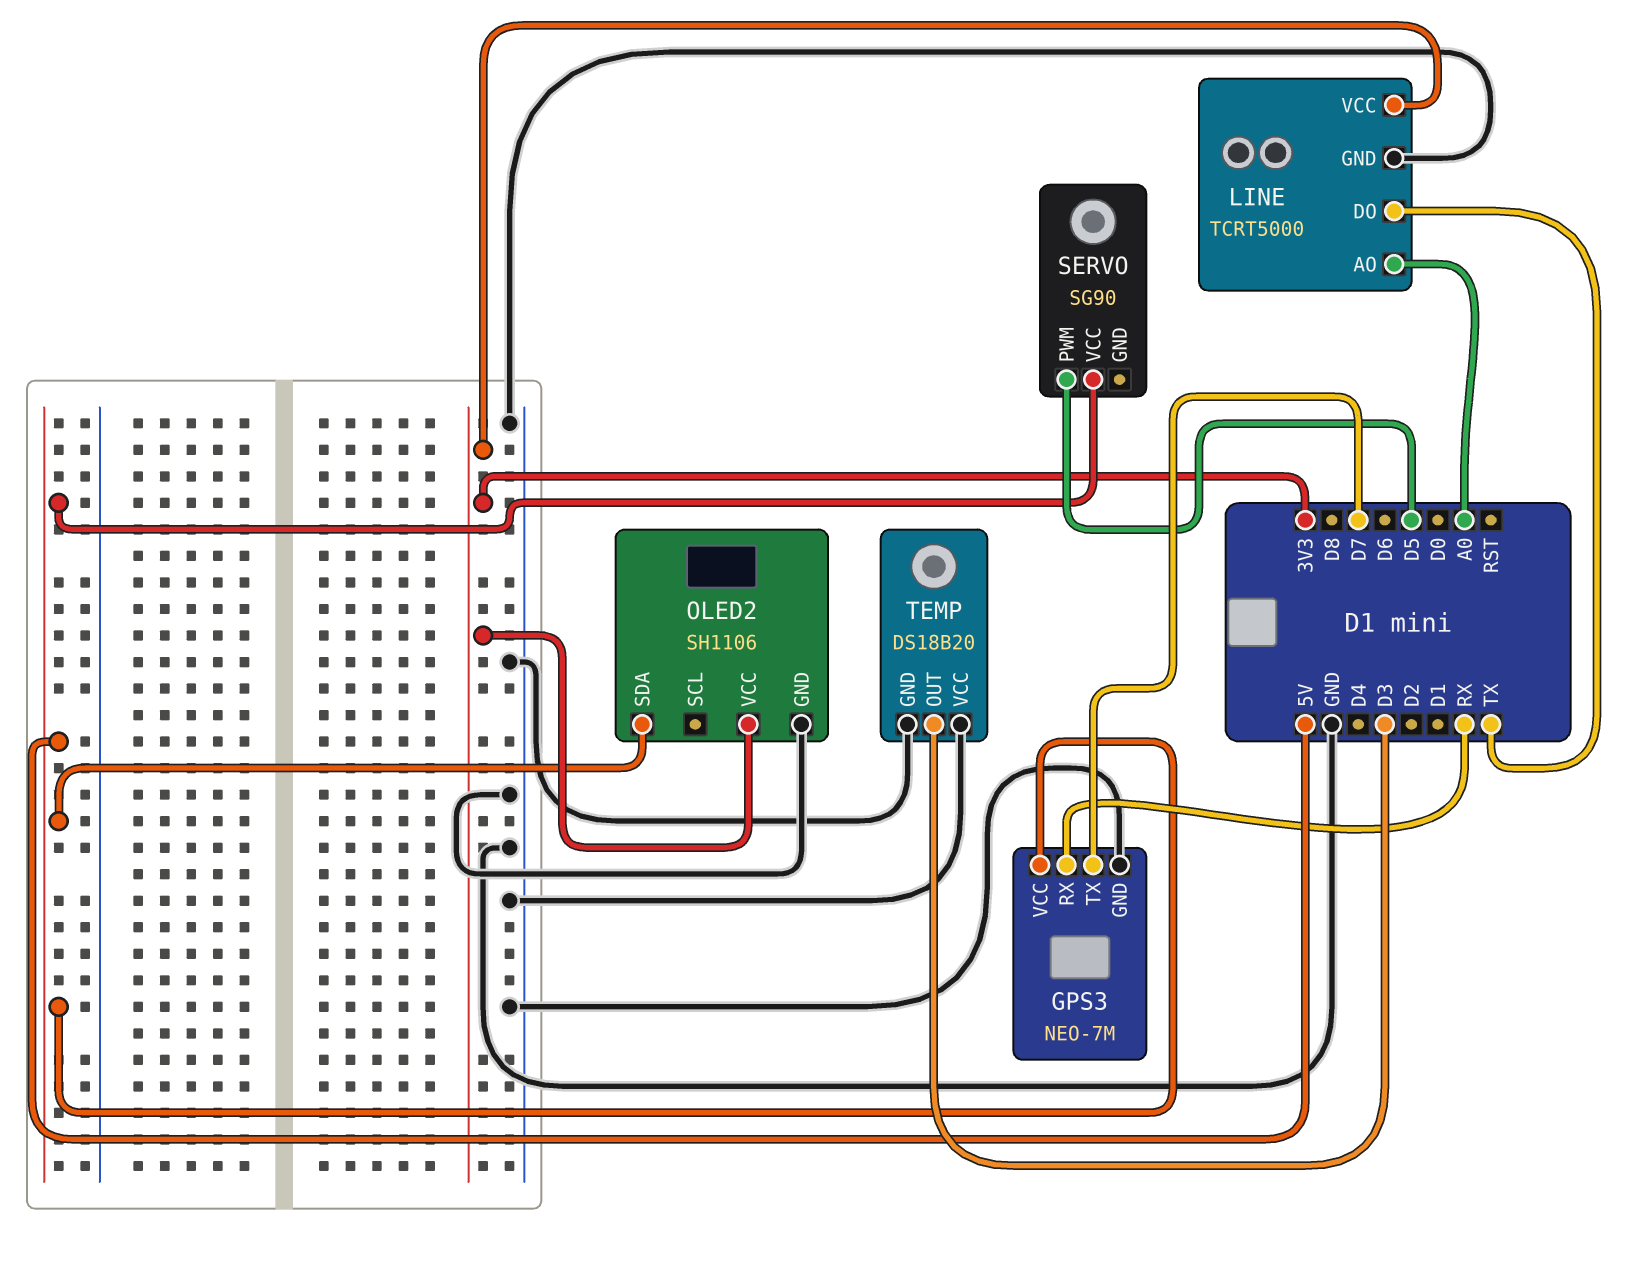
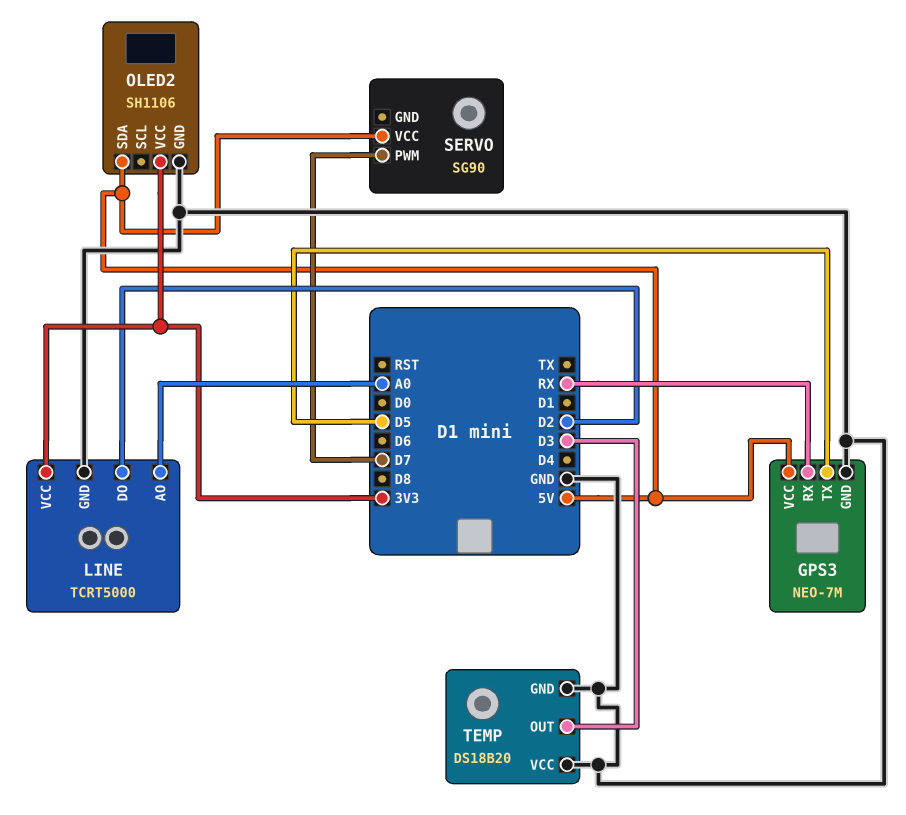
GPS3 pin TX: D7 -> D5
LINE pin DO: TX -> D2
SERVO pin PWM: D5 -> D7

